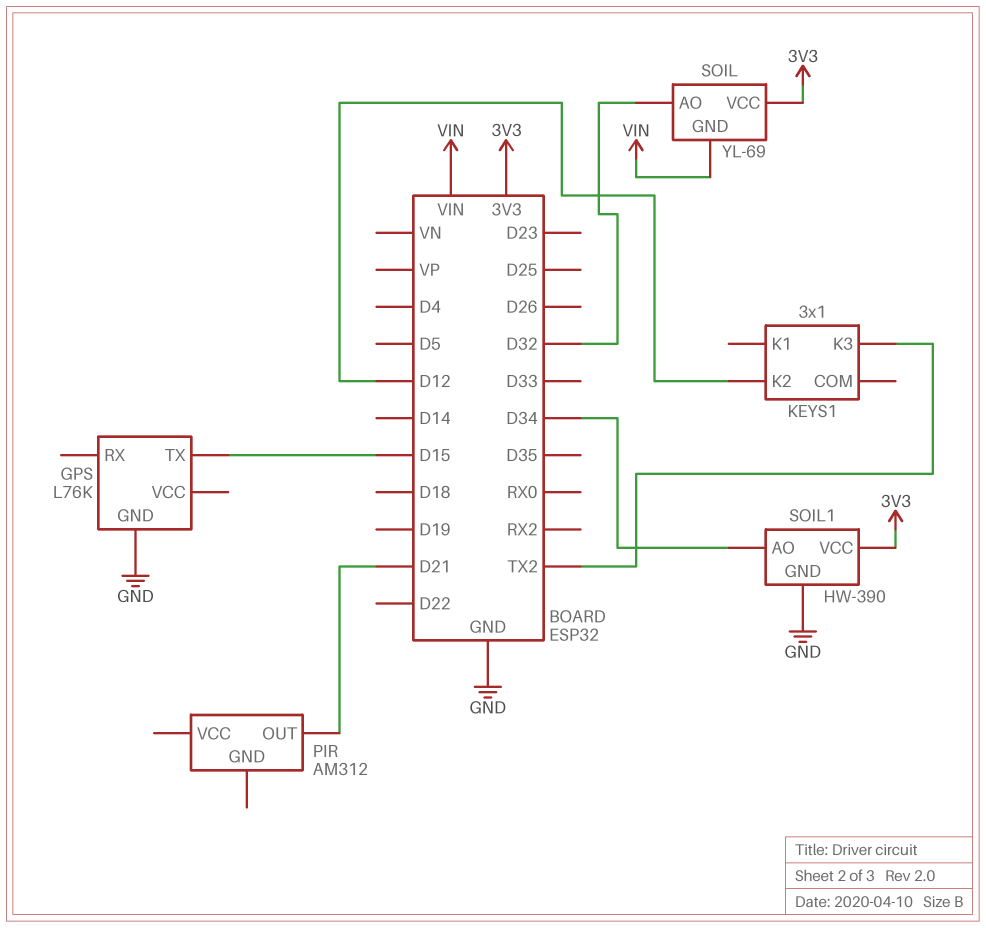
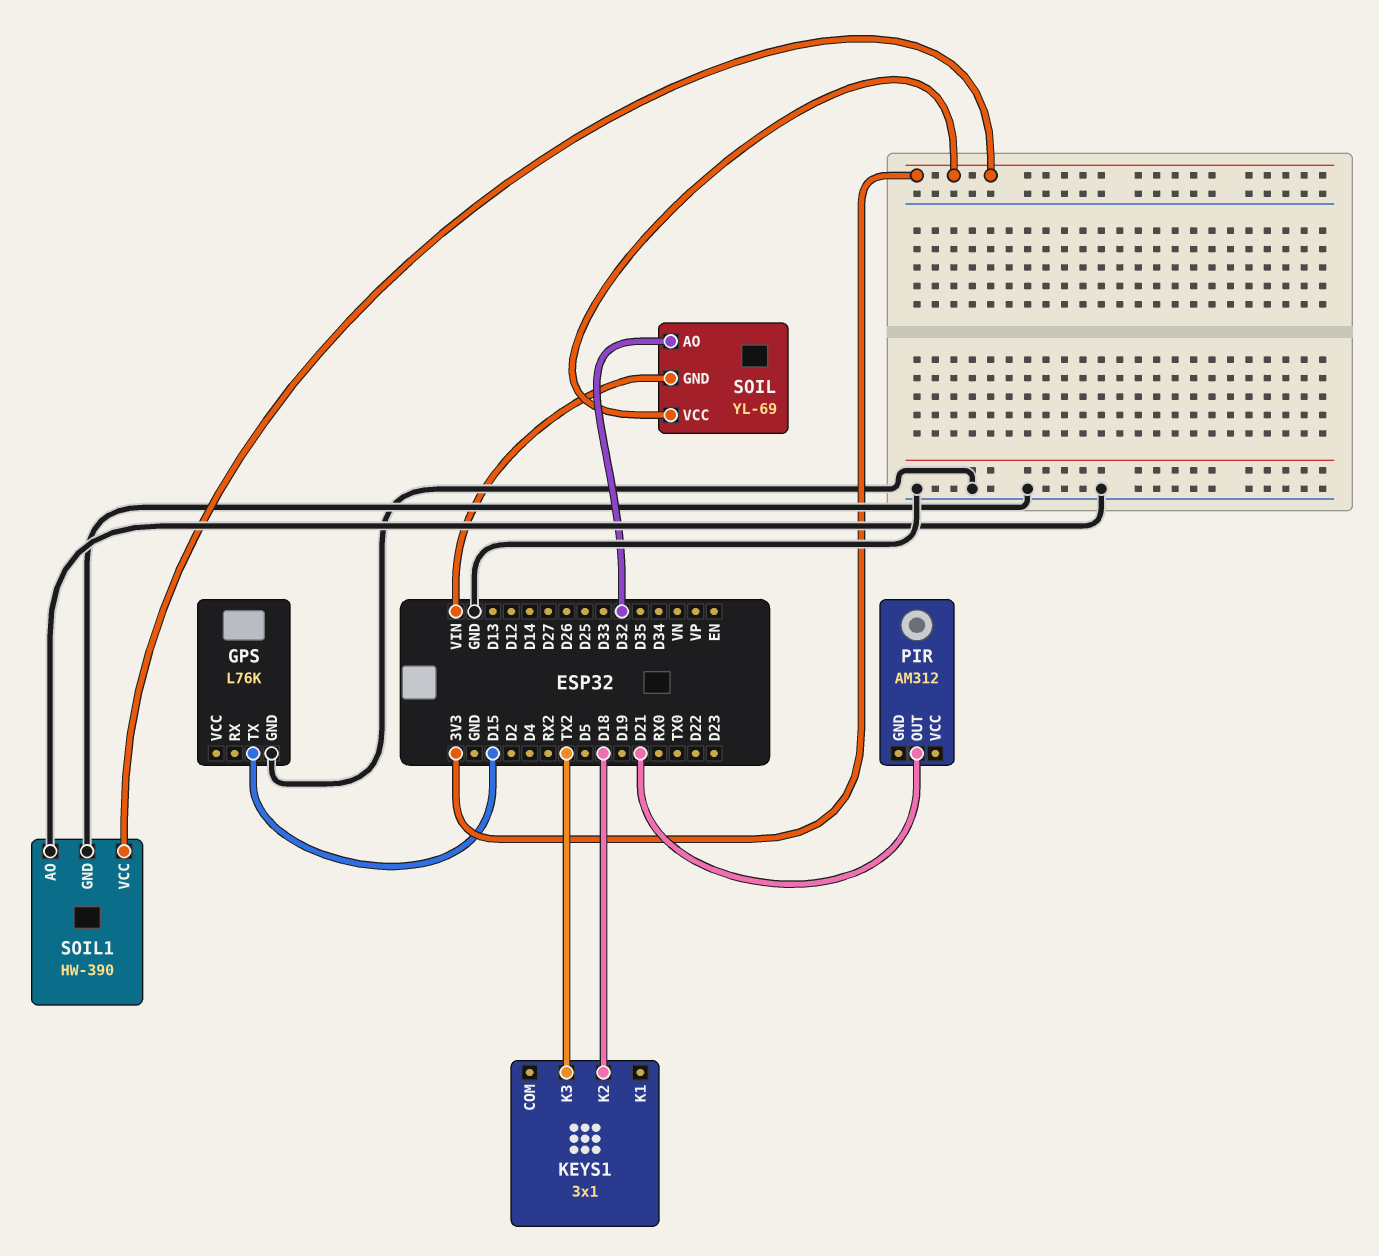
KEYS1 pin K2: D12 -> D18
SOIL1 pin AO: D34 -> GND

